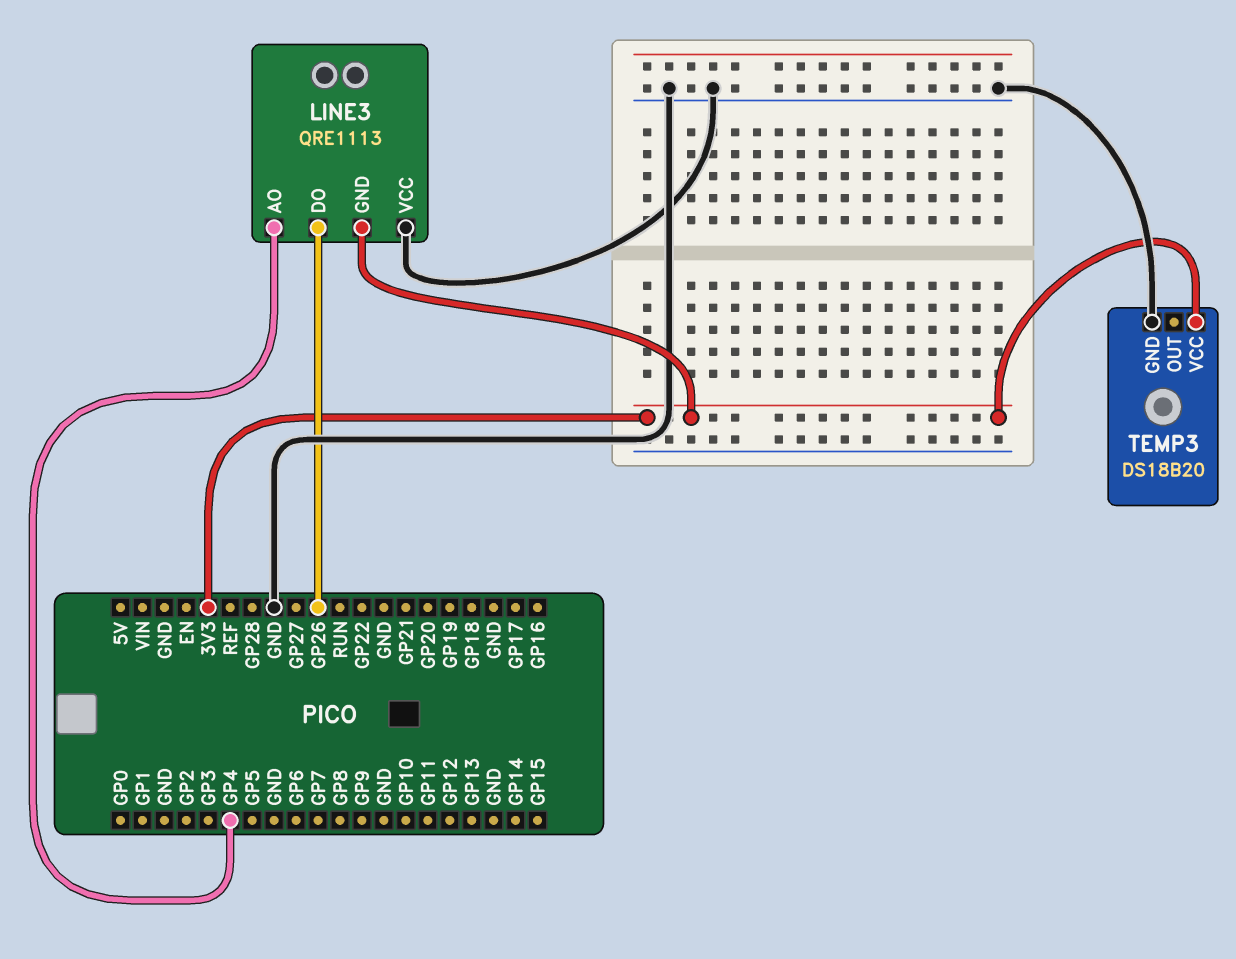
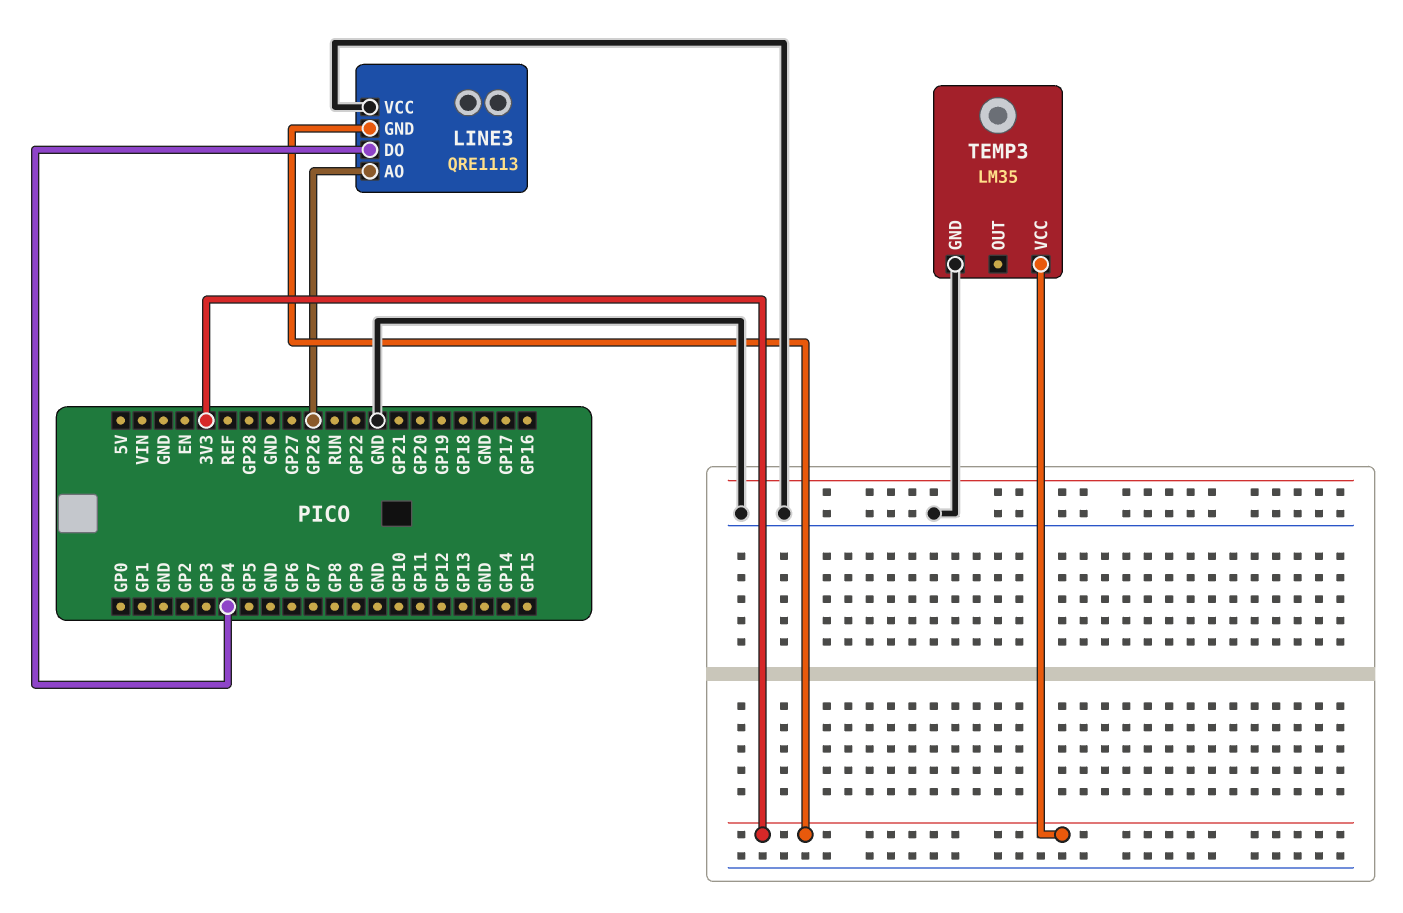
LINE3 pin AO: GP4 -> GP26
LINE3 pin DO: GP26 -> GP4
TEMP3: DS18B20 -> LM35

